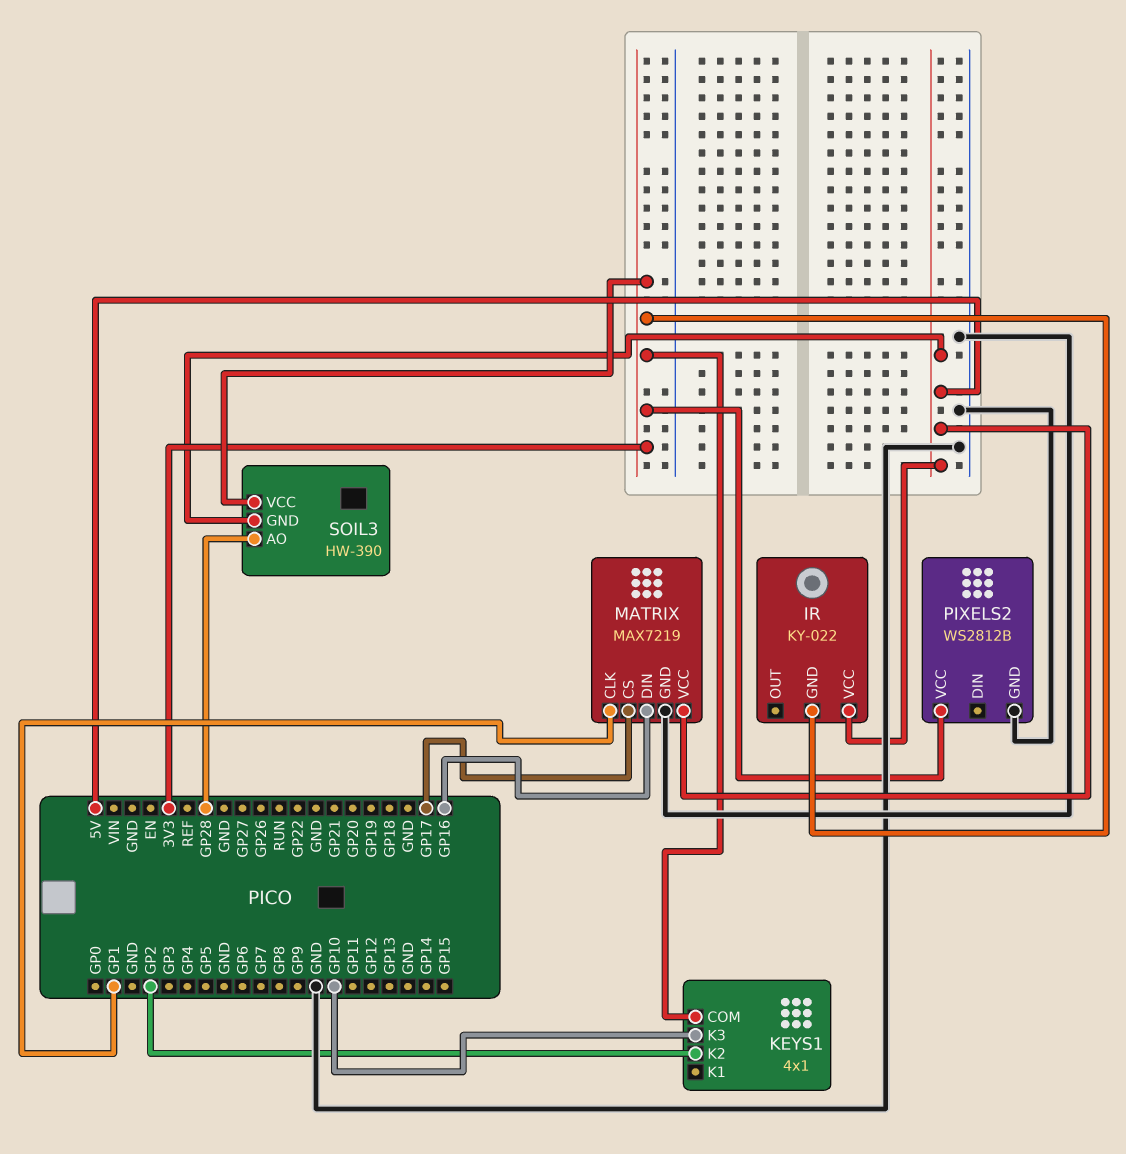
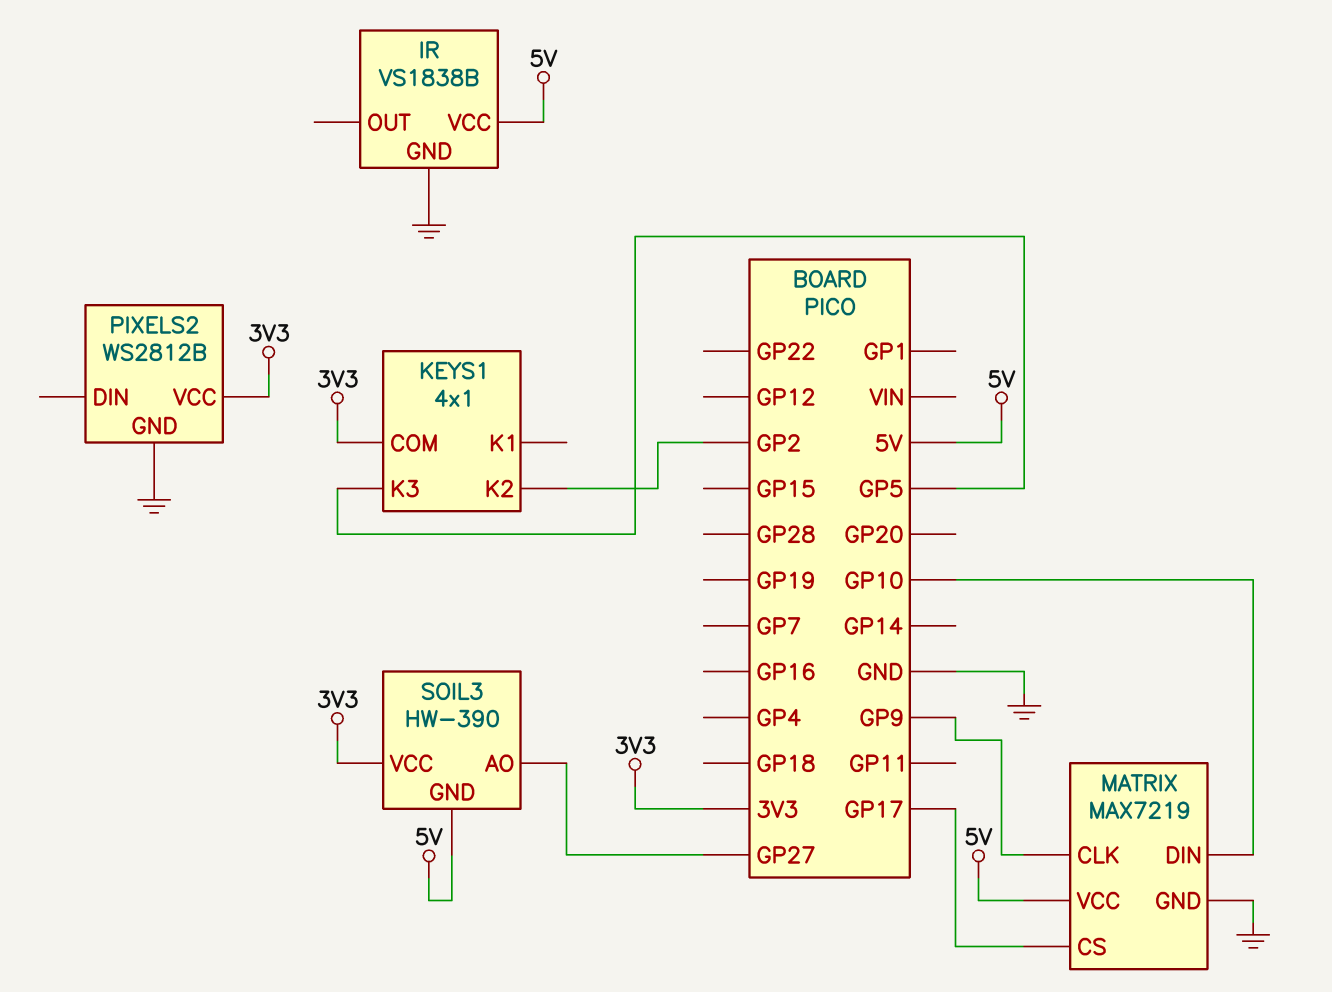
IR: KY-022 -> VS1838B
IR pin GND: 3V3 -> GND
KEYS1 pin K3: GP10 -> GP5
MATRIX pin CLK: GP1 -> GP9
MATRIX pin DIN: GP16 -> GP10
SOIL3 pin AO: GP28 -> GP27

